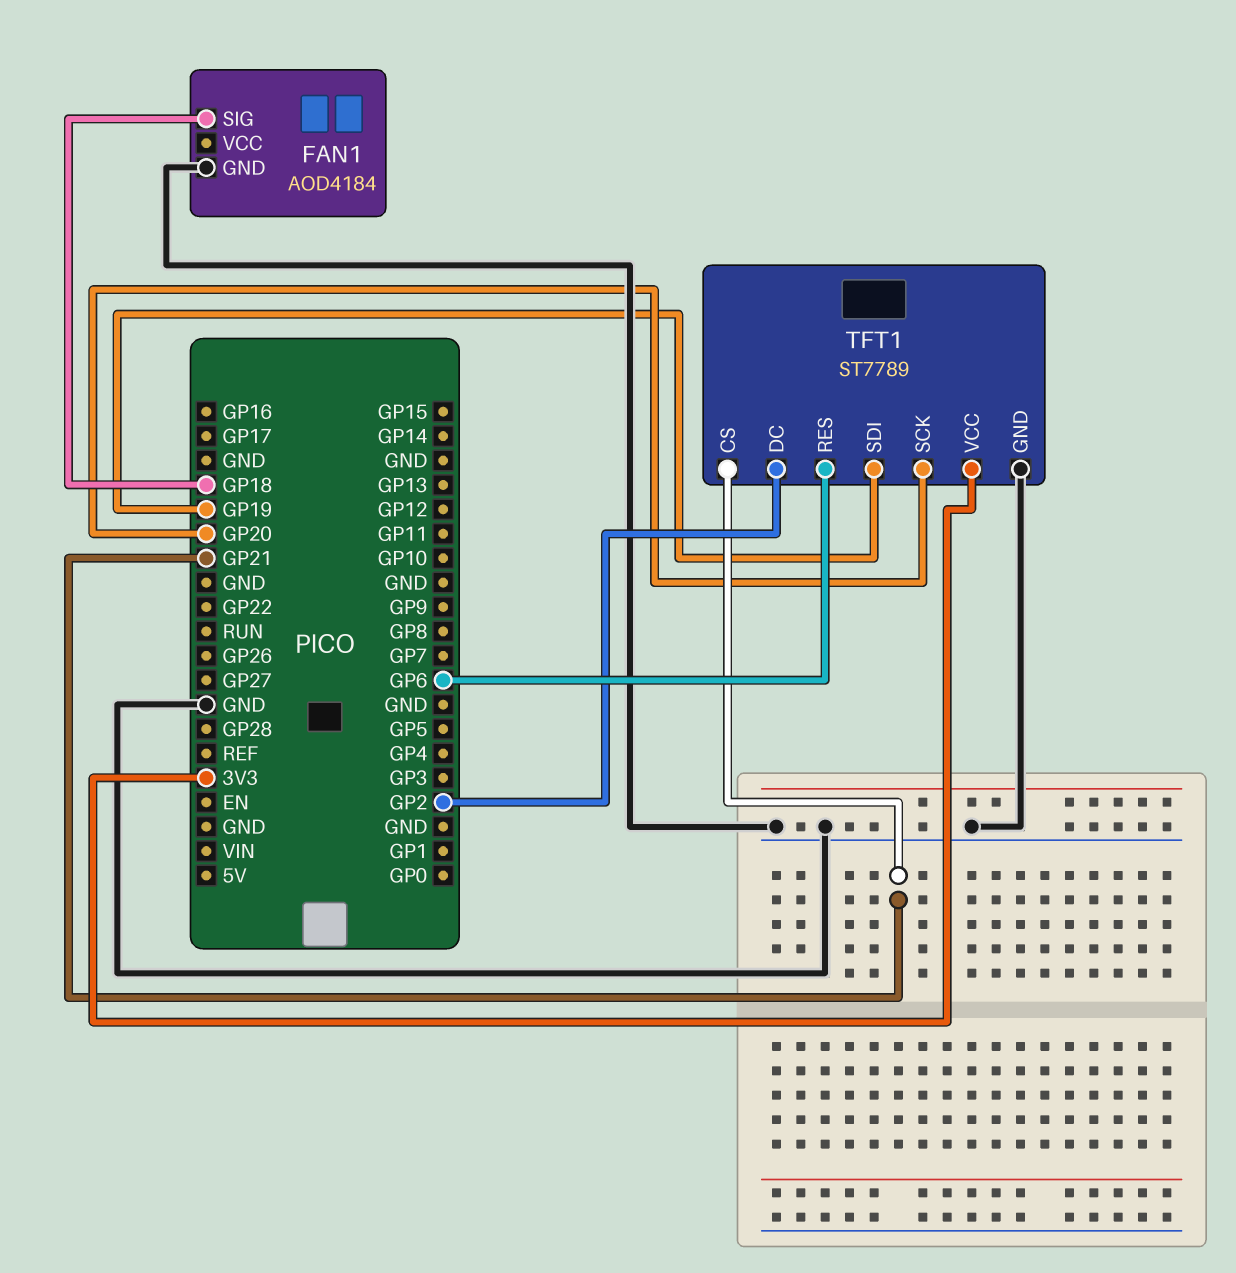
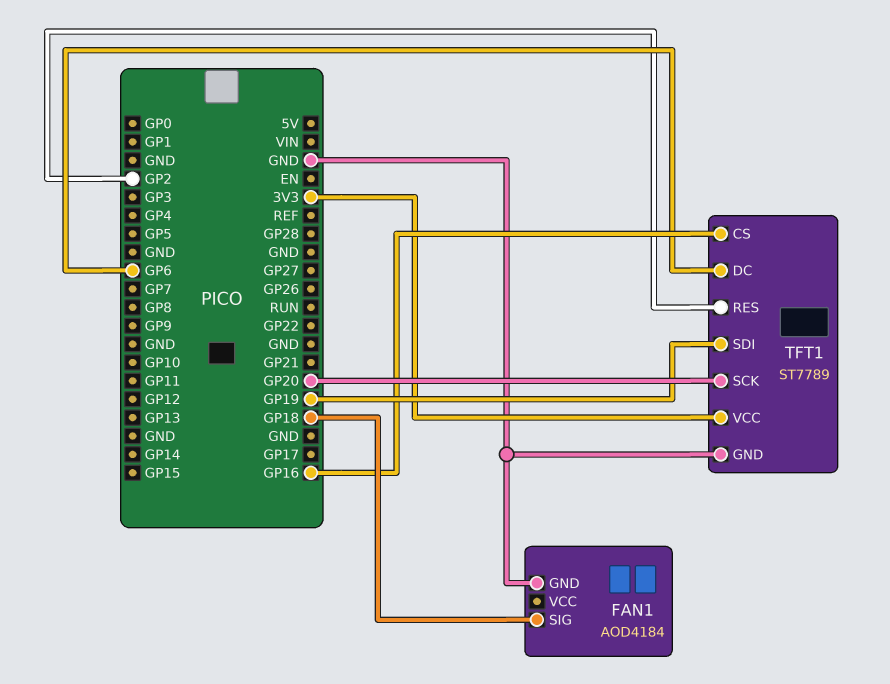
TFT1 pin CS: GP21 -> GP16
TFT1 pin DC: GP2 -> GP6
TFT1 pin RES: GP6 -> GP2

